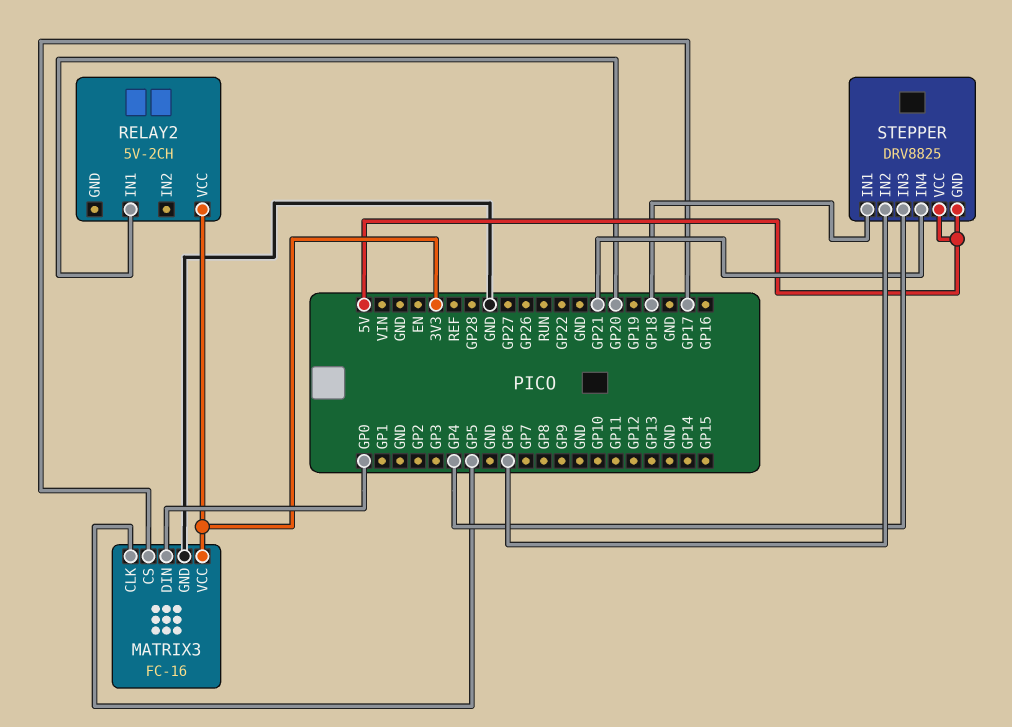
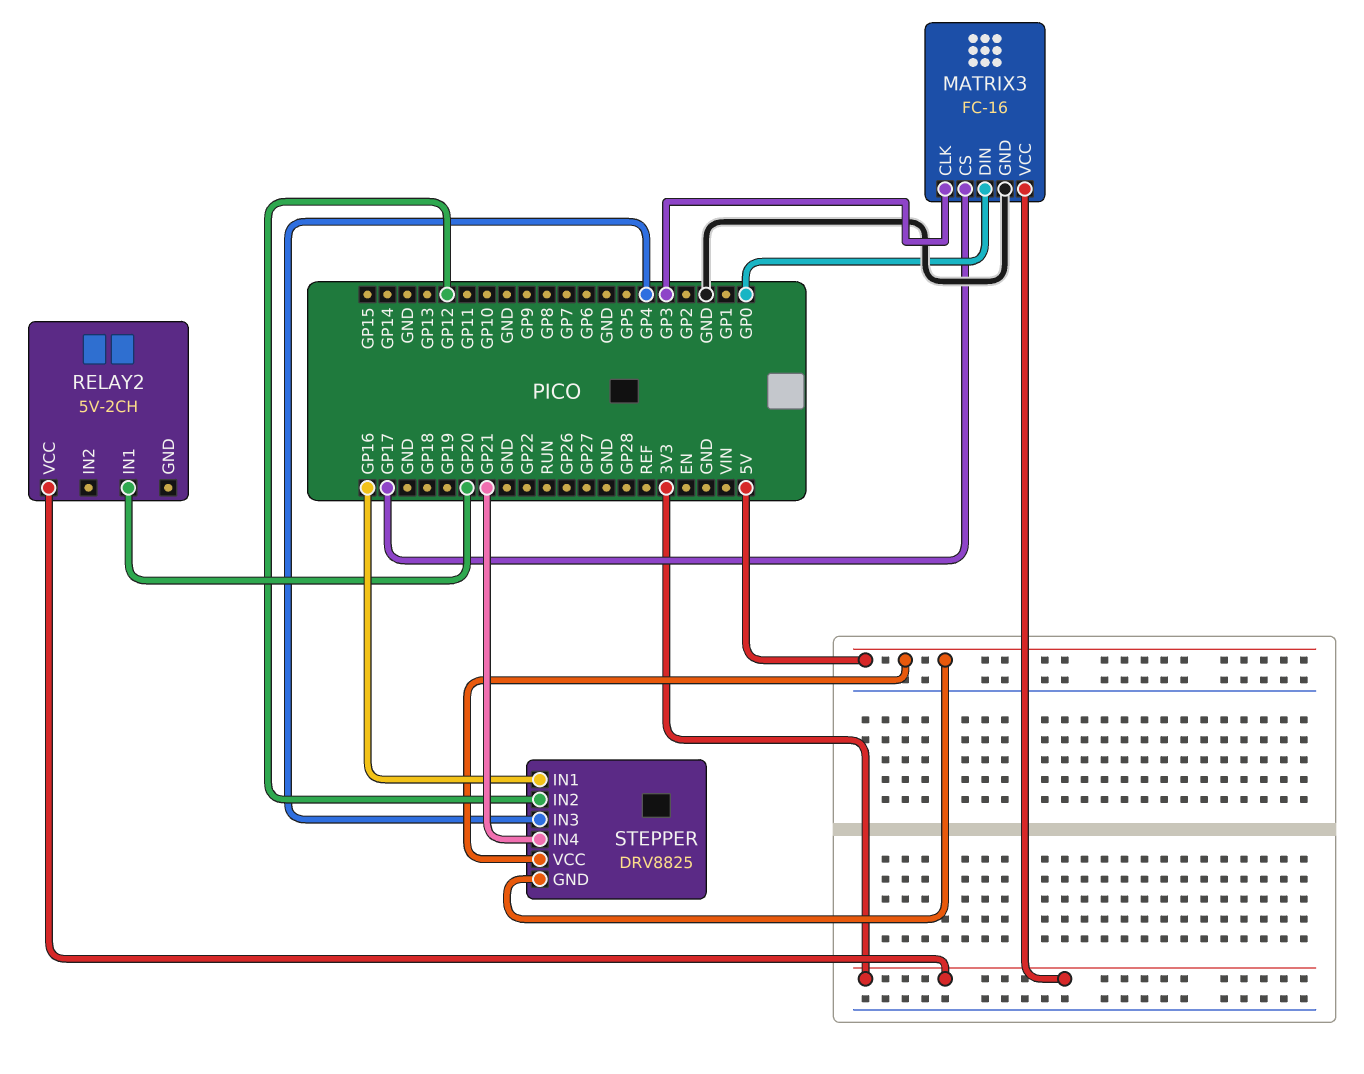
MATRIX3 pin CLK: GP5 -> GP3
STEPPER pin IN1: GP18 -> GP16
STEPPER pin IN2: GP6 -> GP12

